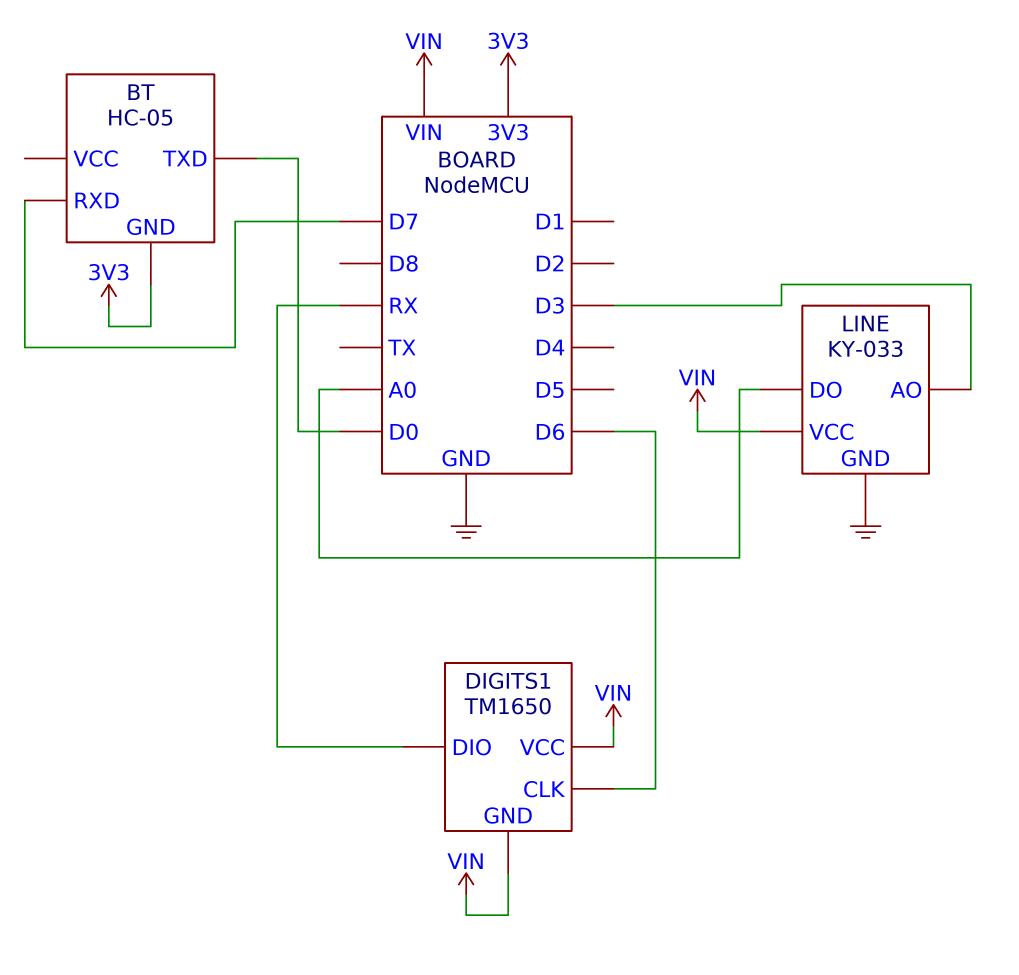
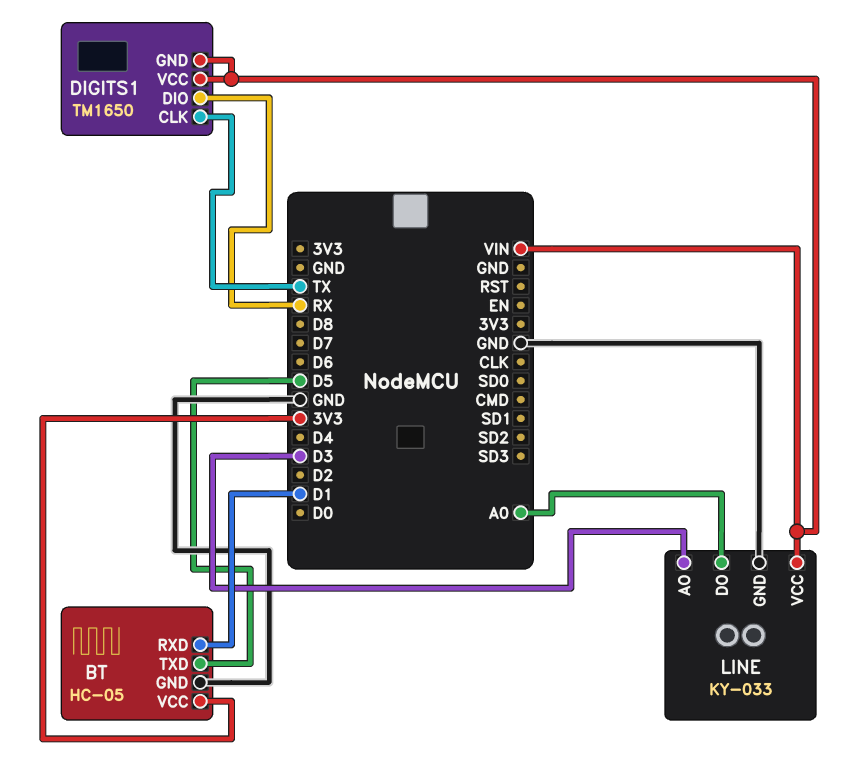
BT pin GND: 3V3 -> GND
BT pin RXD: D7 -> D1
BT pin TXD: D0 -> D5
BT pin VCC: none -> 3V3
DIGITS1 pin CLK: D6 -> TX

